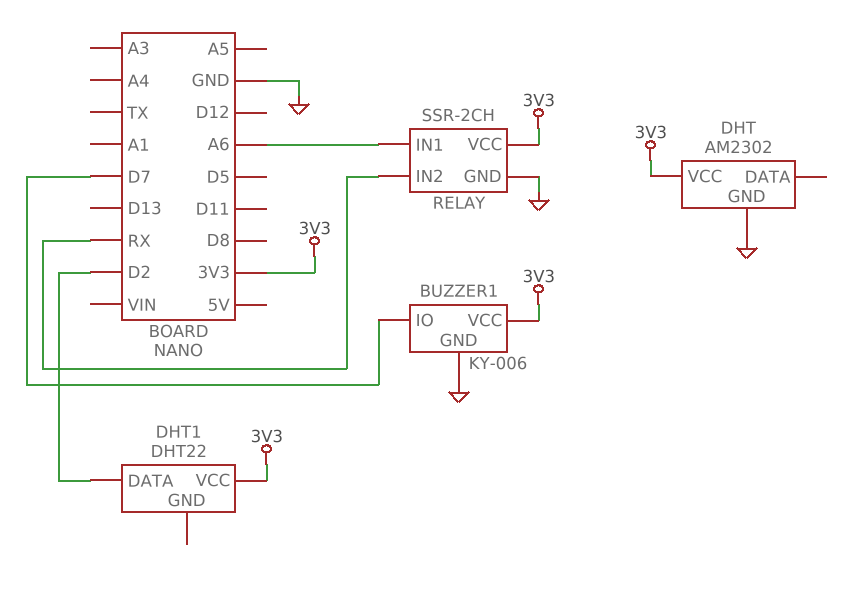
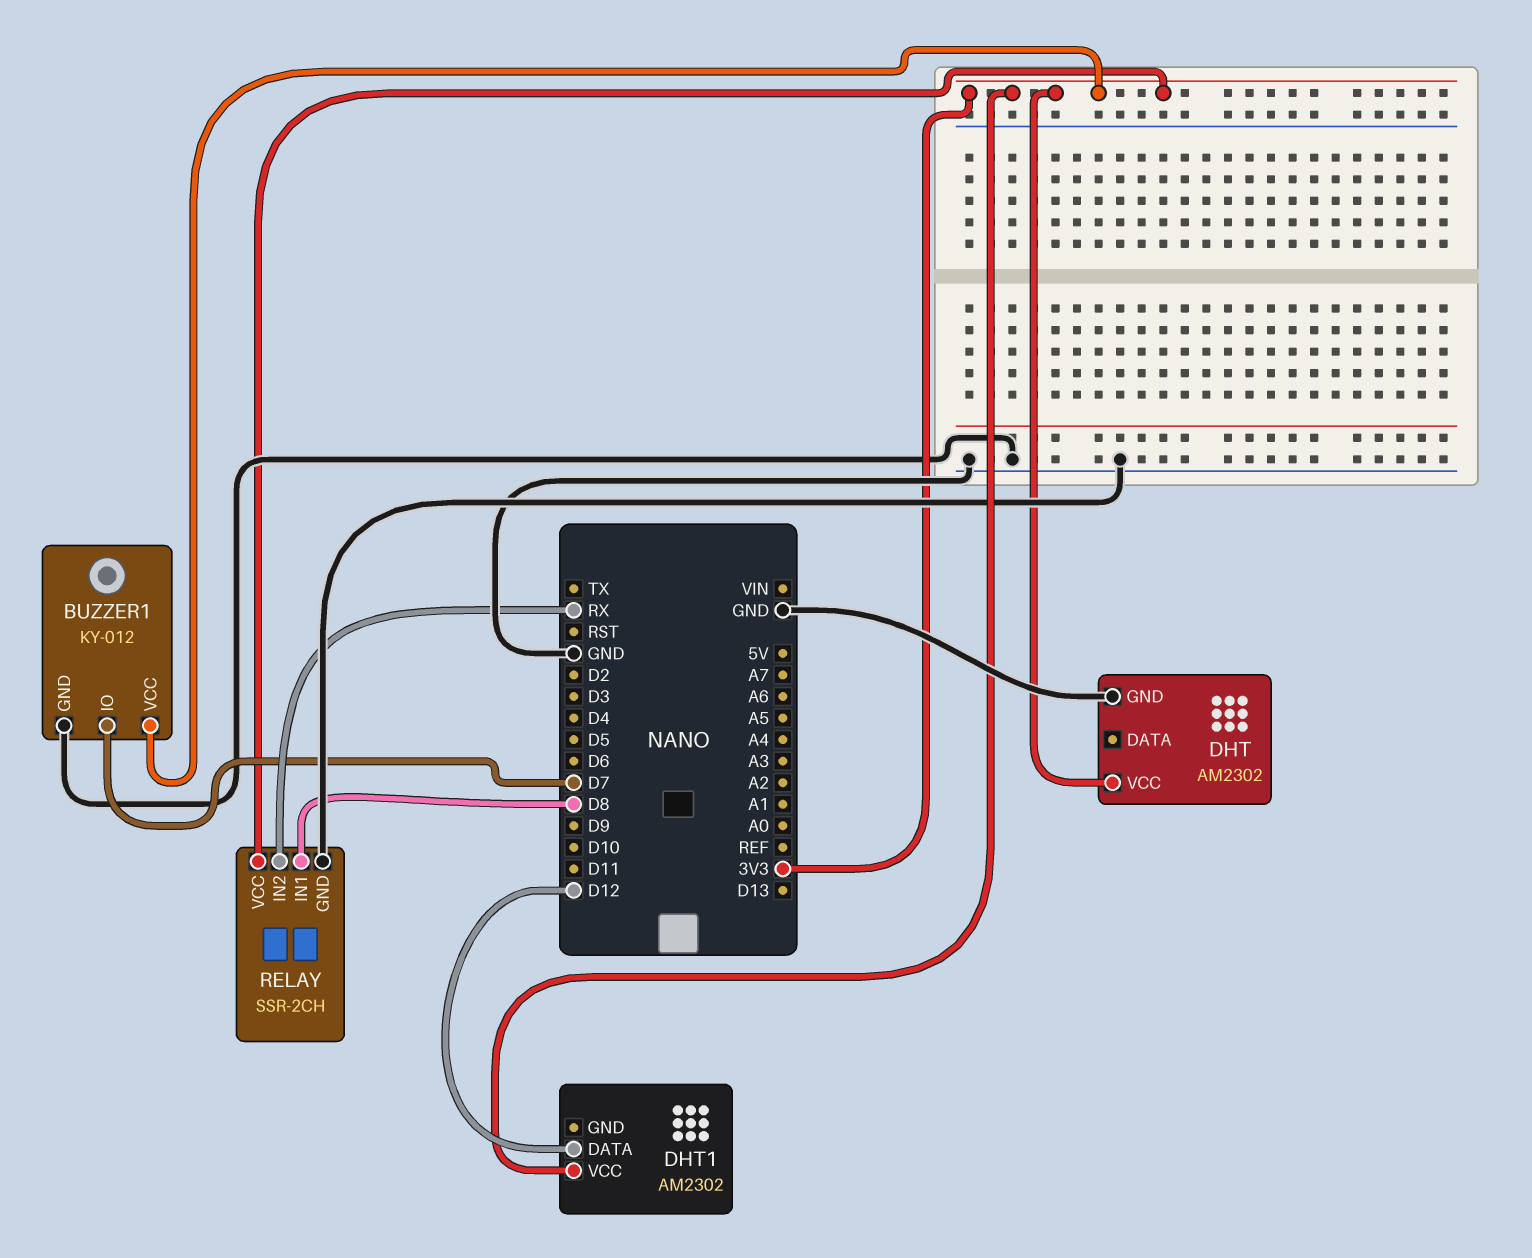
BUZZER1: KY-006 -> KY-012
DHT1: DHT22 -> AM2302
DHT1 pin DATA: D2 -> D12
RELAY pin IN1: A6 -> D8

